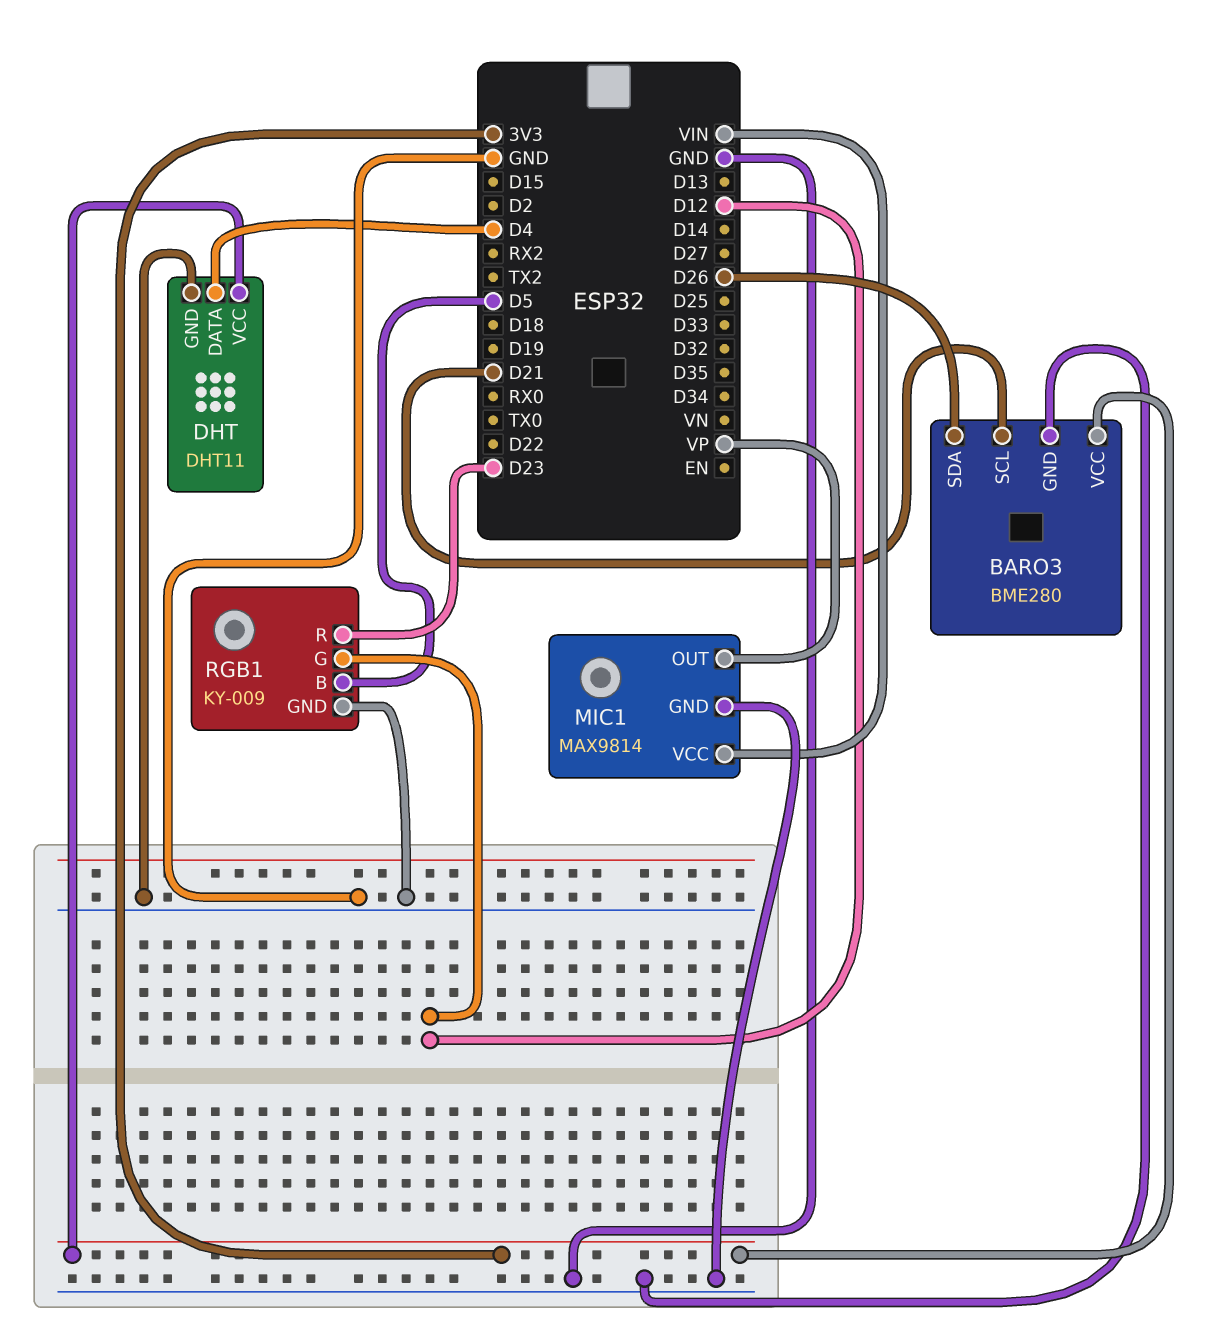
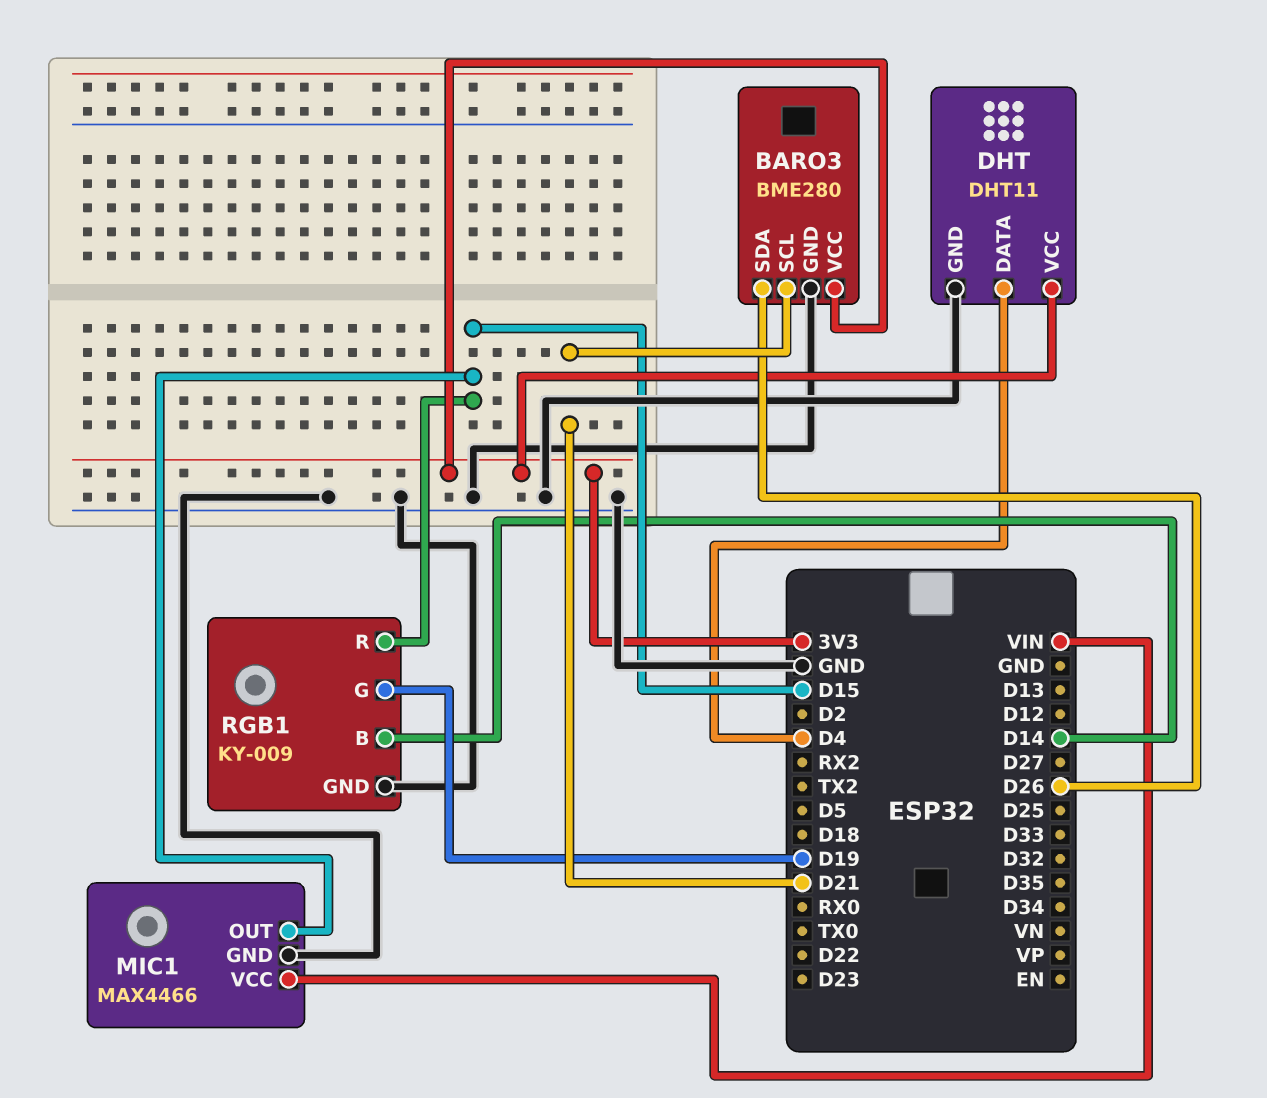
MIC1: MAX9814 -> MAX4466
MIC1 pin OUT: VP -> D15
RGB1 pin B: D5 -> D14
RGB1 pin G: D12 -> D19
RGB1 pin R: D23 -> D15

